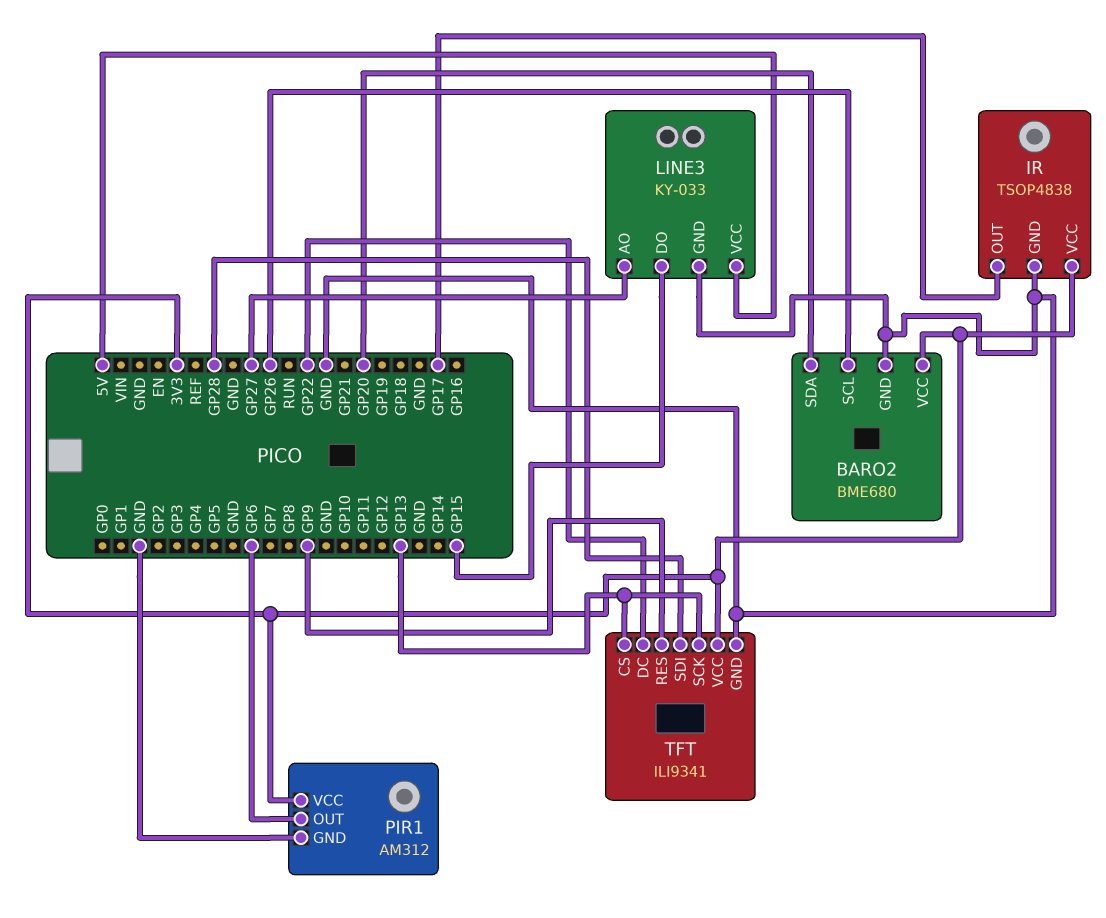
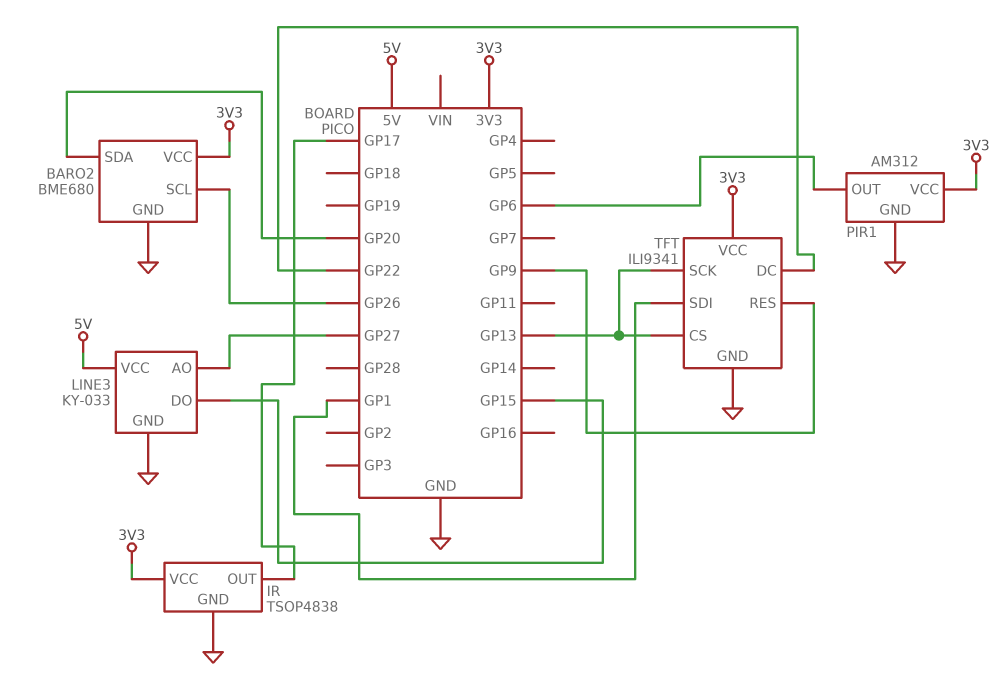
TFT pin SDI: GP28 -> GP1

